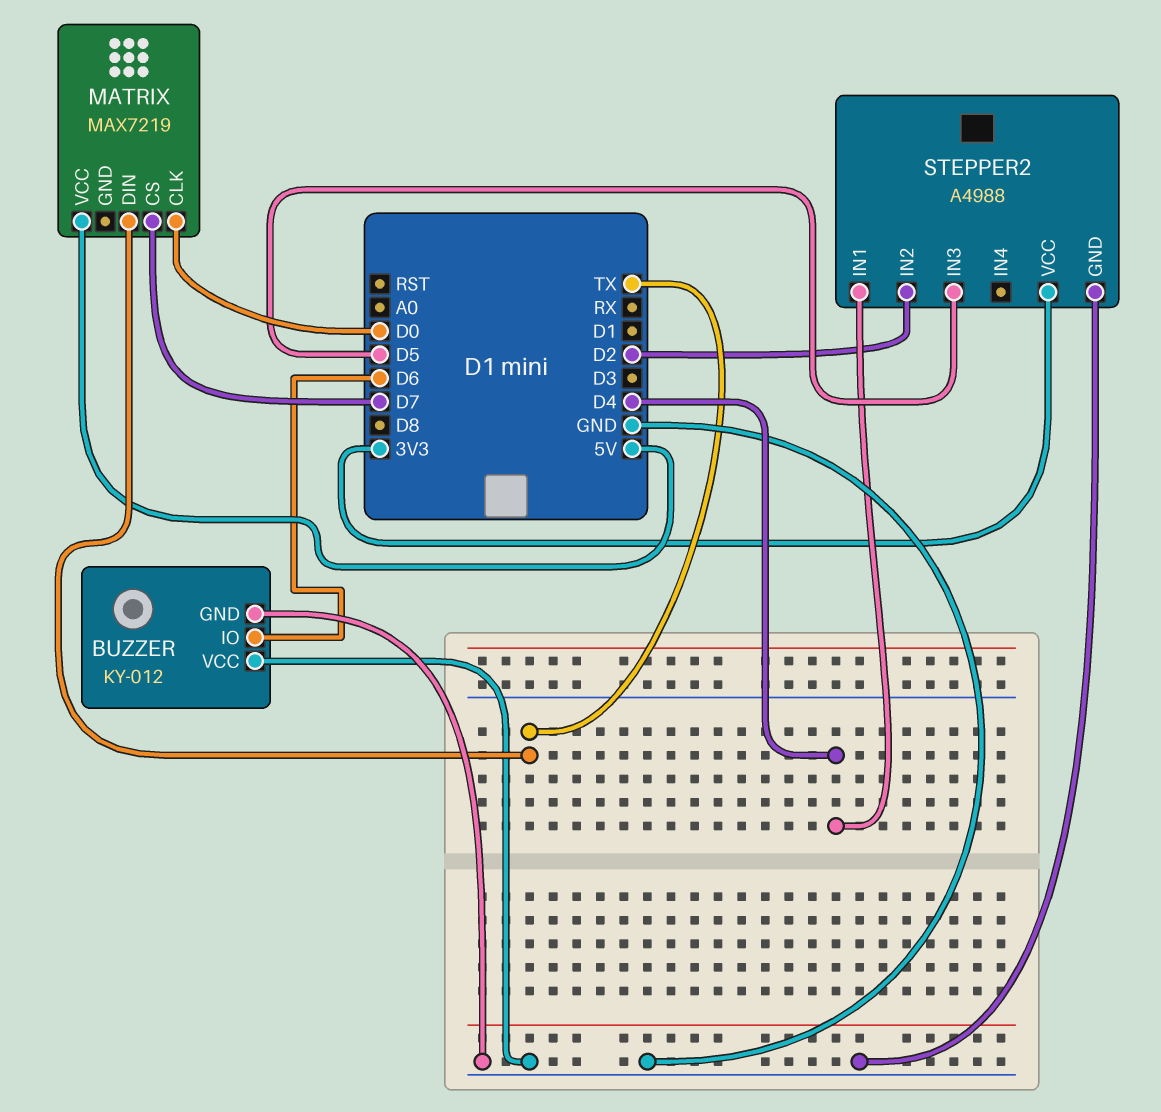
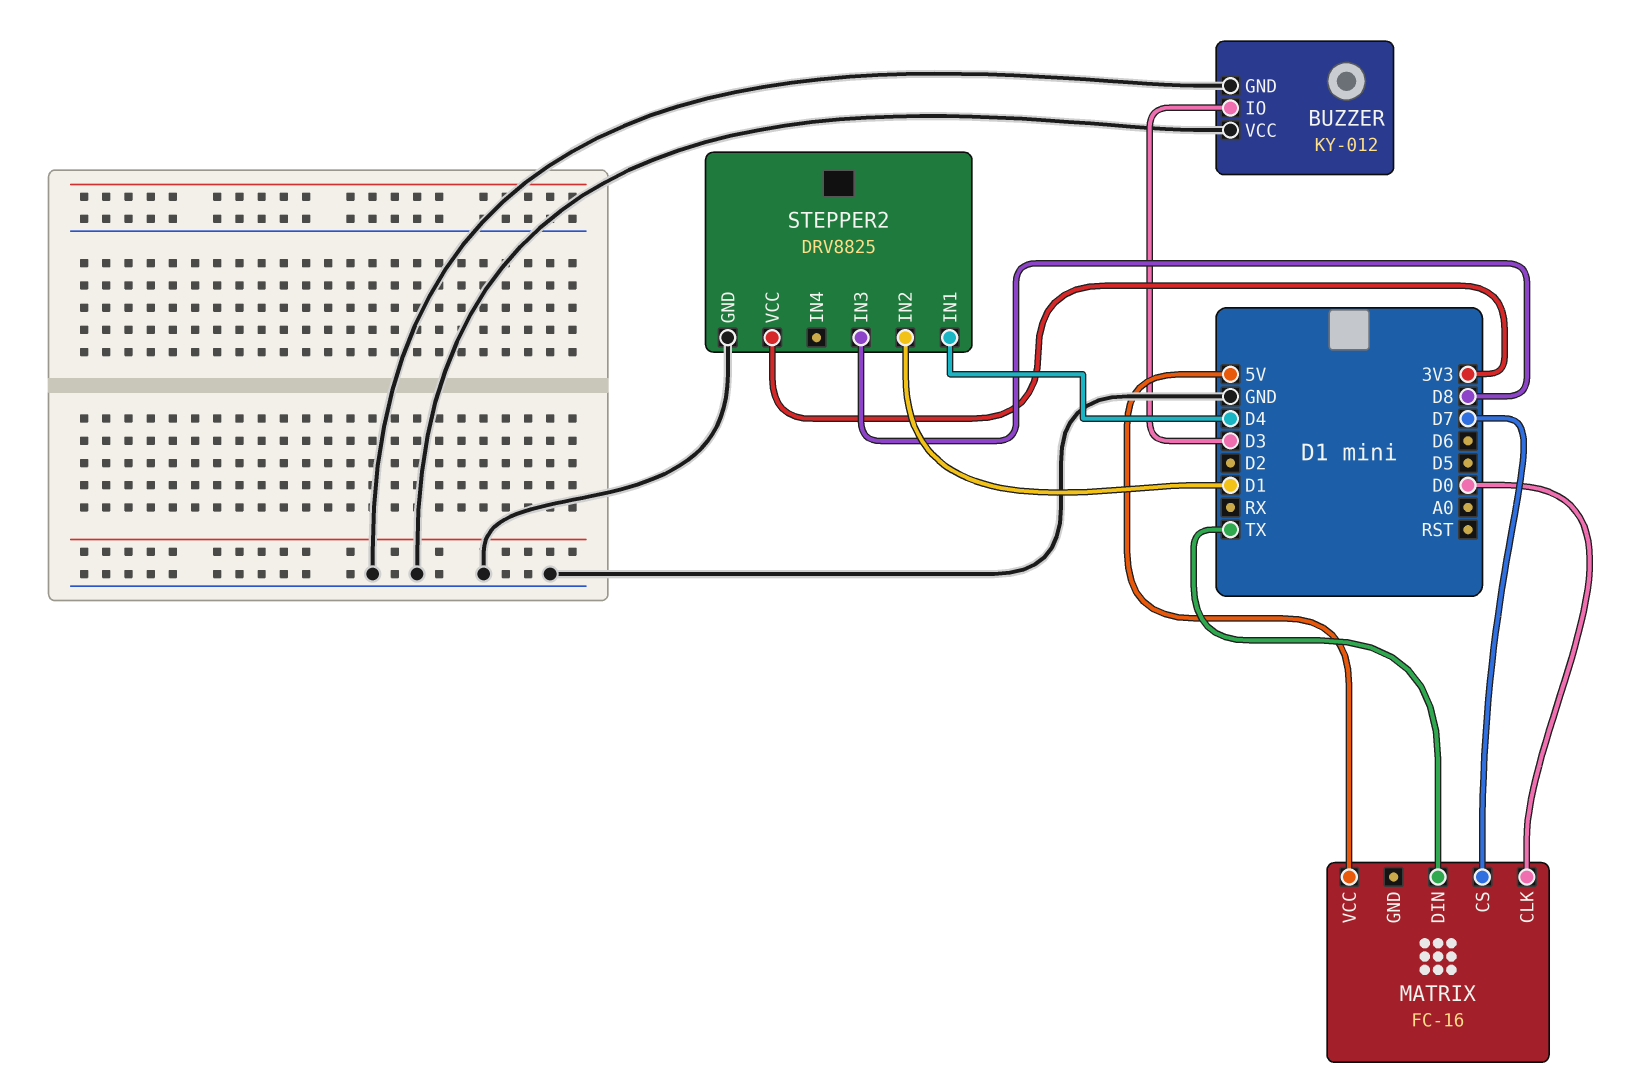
BUZZER pin IO: D6 -> D3
MATRIX: MAX7219 -> FC-16
STEPPER2: A4988 -> DRV8825
STEPPER2 pin IN2: D2 -> D1
STEPPER2 pin IN3: D5 -> D8

